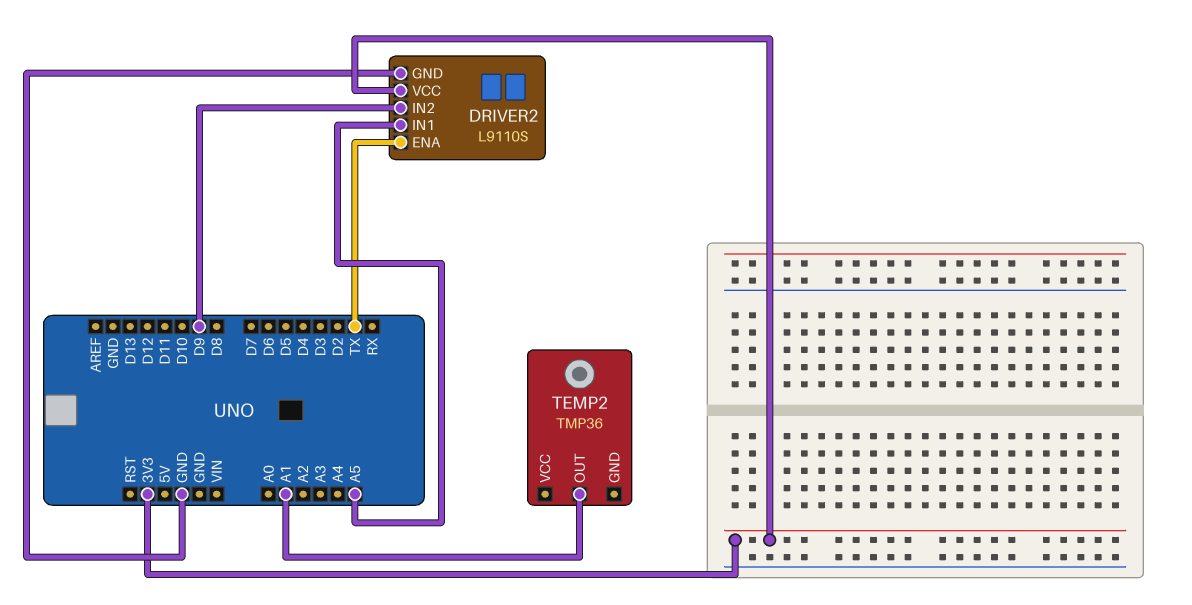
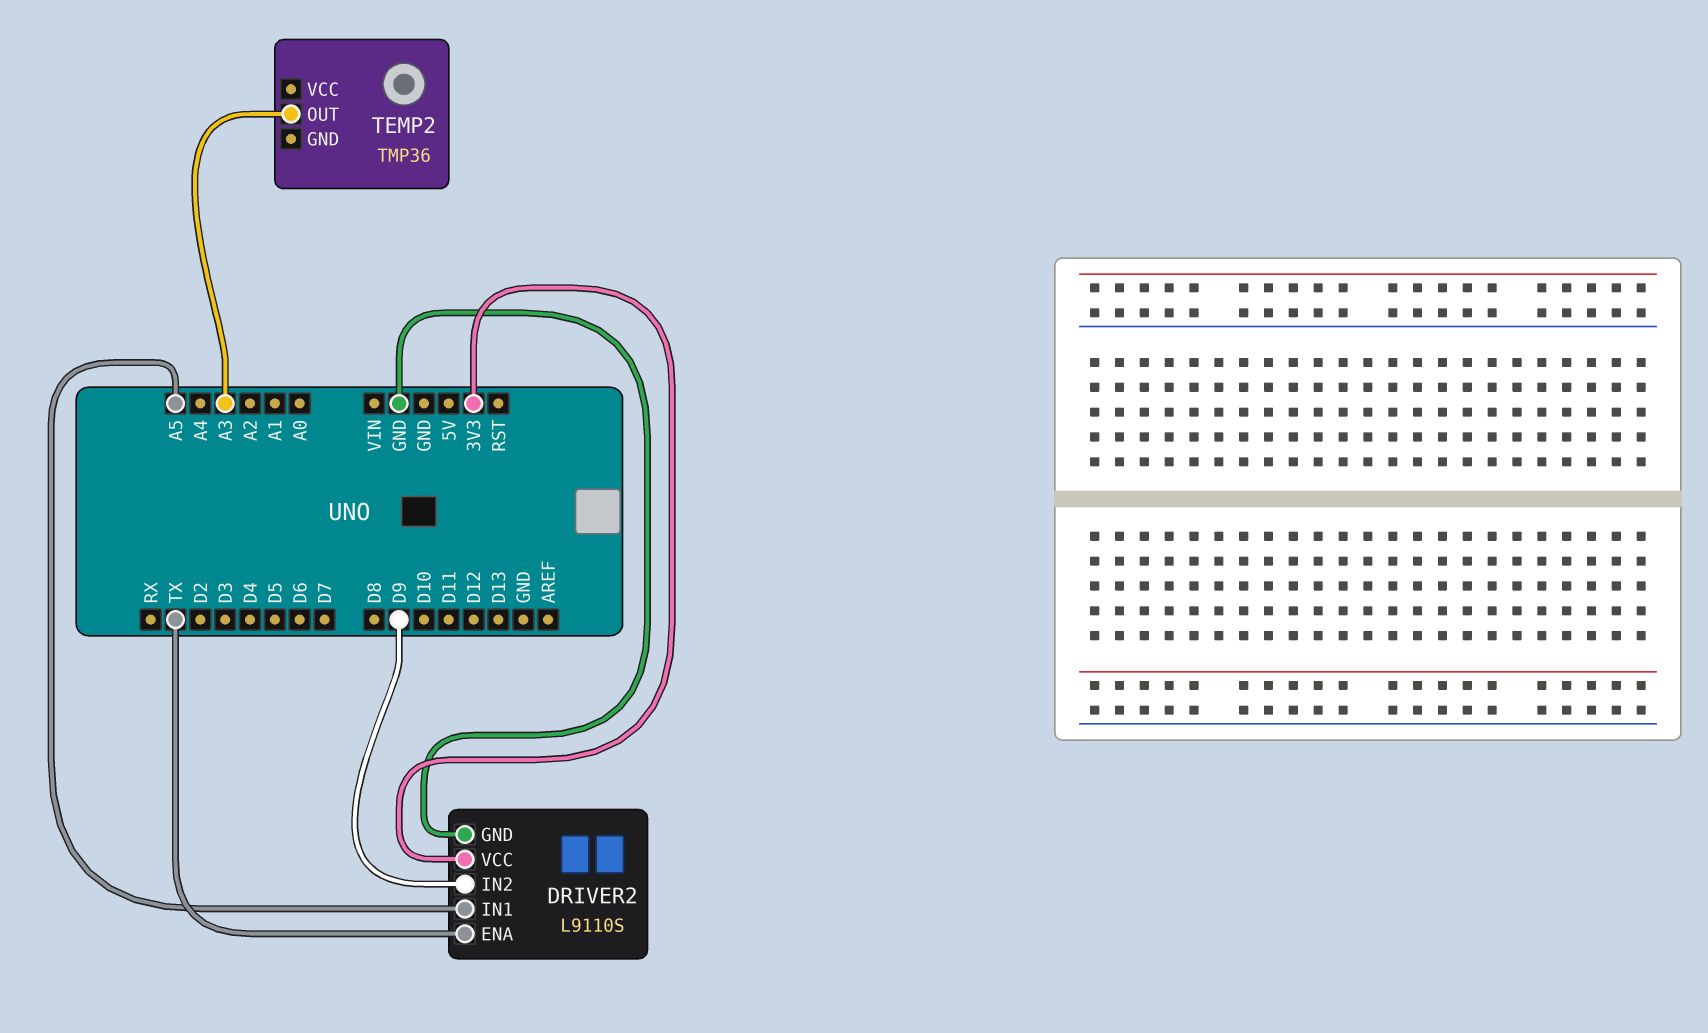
TEMP2 pin OUT: A1 -> A3

